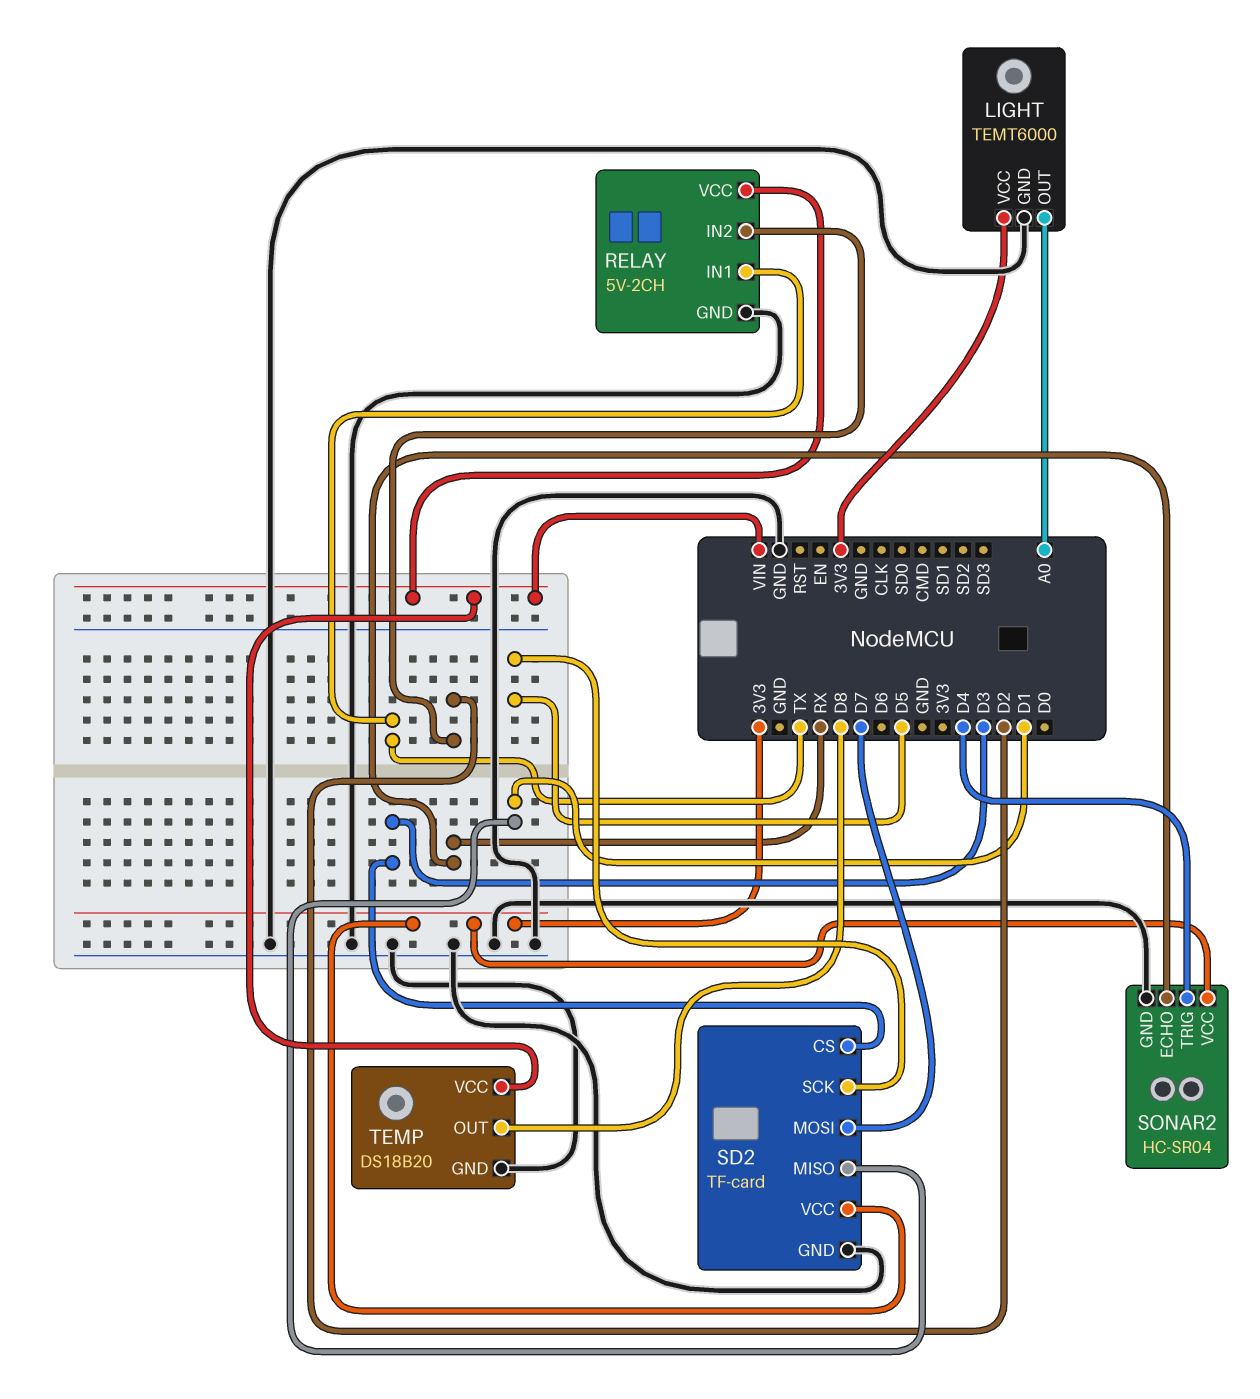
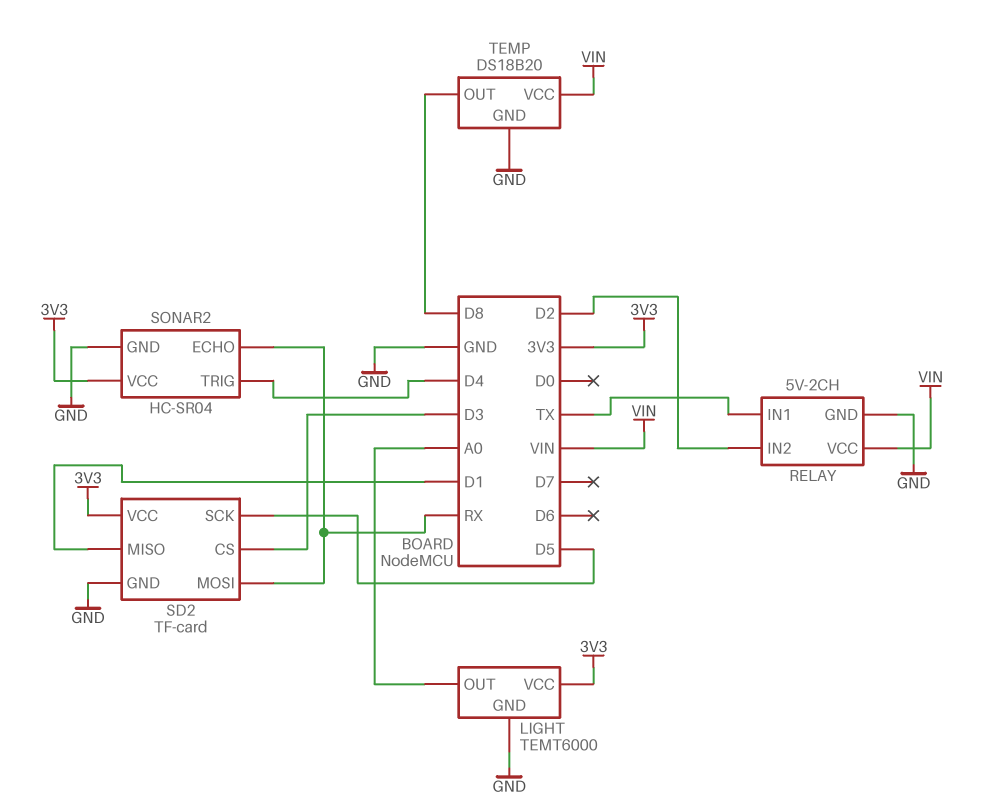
SD2 pin MOSI: D7 -> RX

